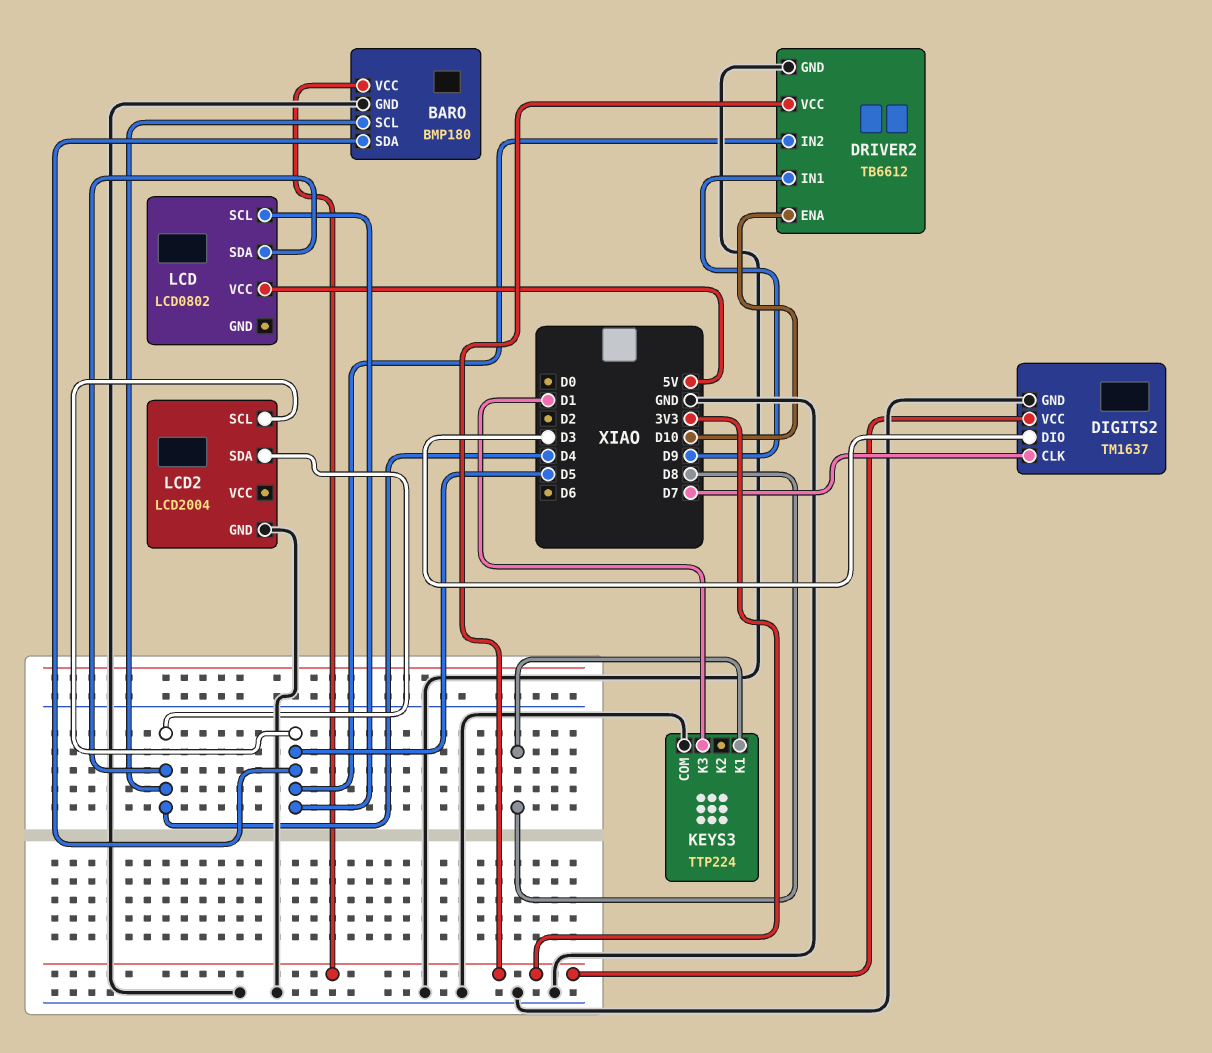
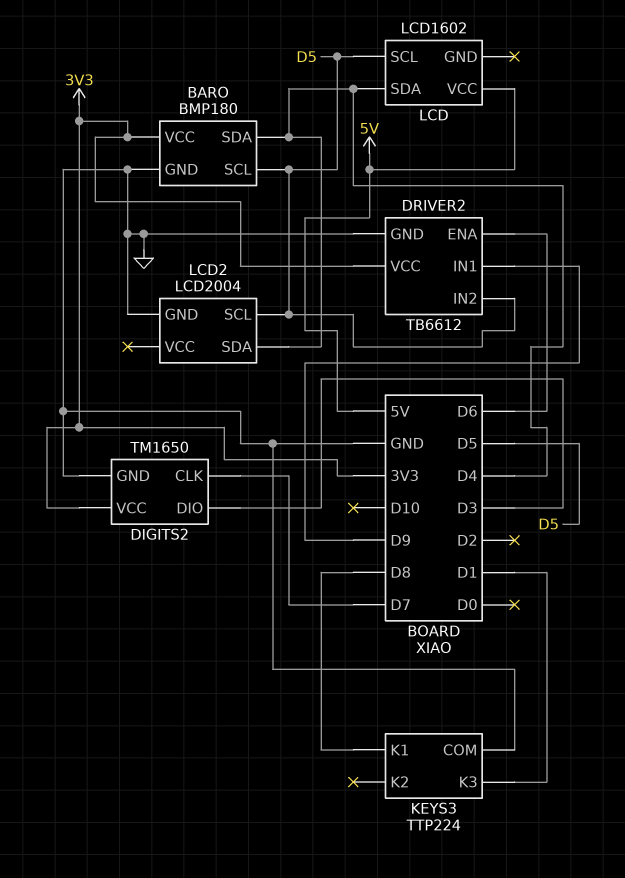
BARO pin SCL: D4 -> D5
BARO pin SDA: D5 -> D4
DIGITS2: TM1637 -> TM1650
DRIVER2 pin ENA: D10 -> D6
LCD: LCD0802 -> LCD1602

